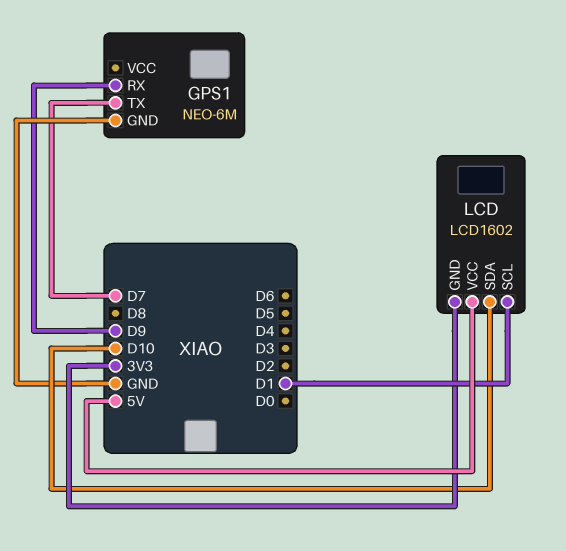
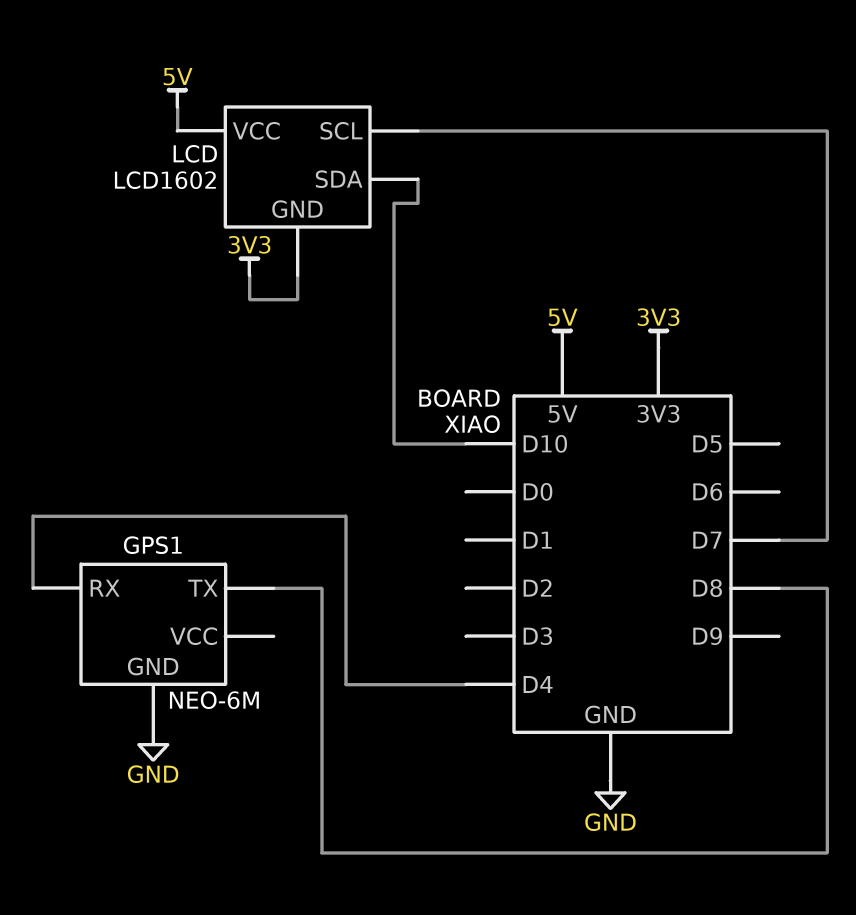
GPS1 pin RX: D9 -> D4
GPS1 pin TX: D7 -> D8
LCD pin SCL: D1 -> D7

